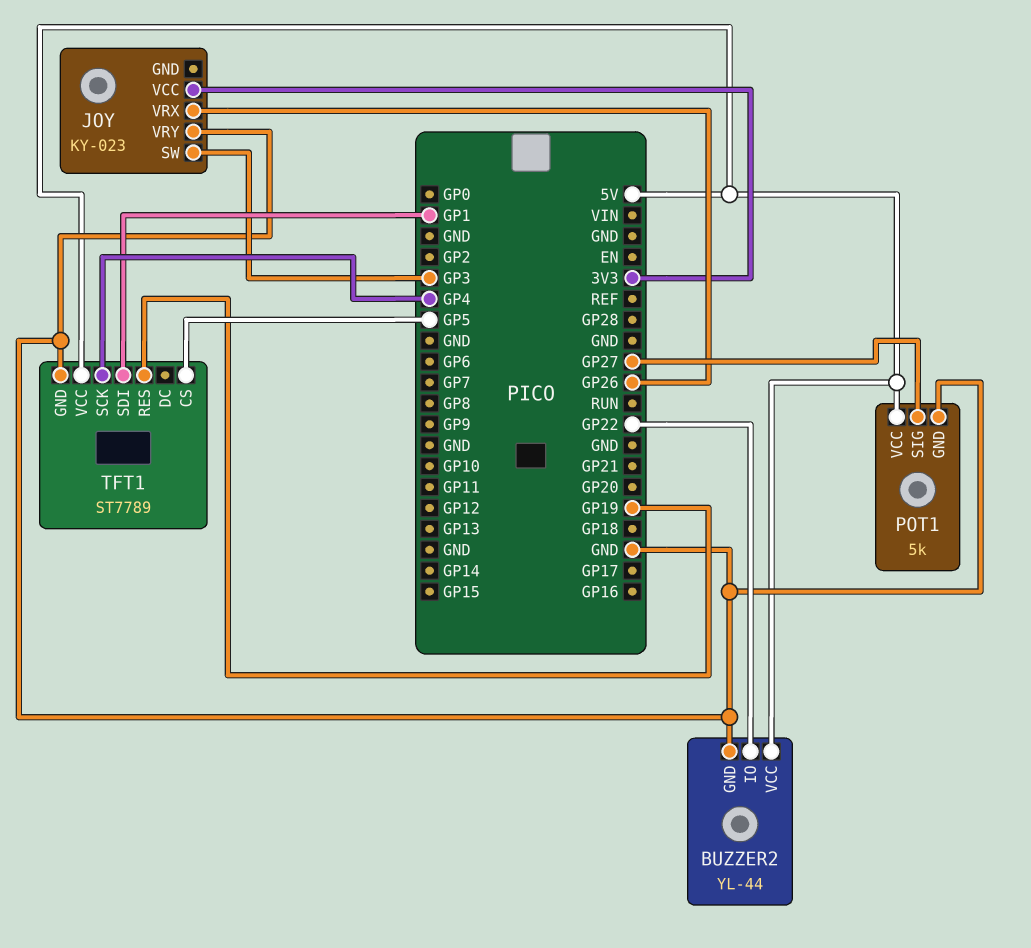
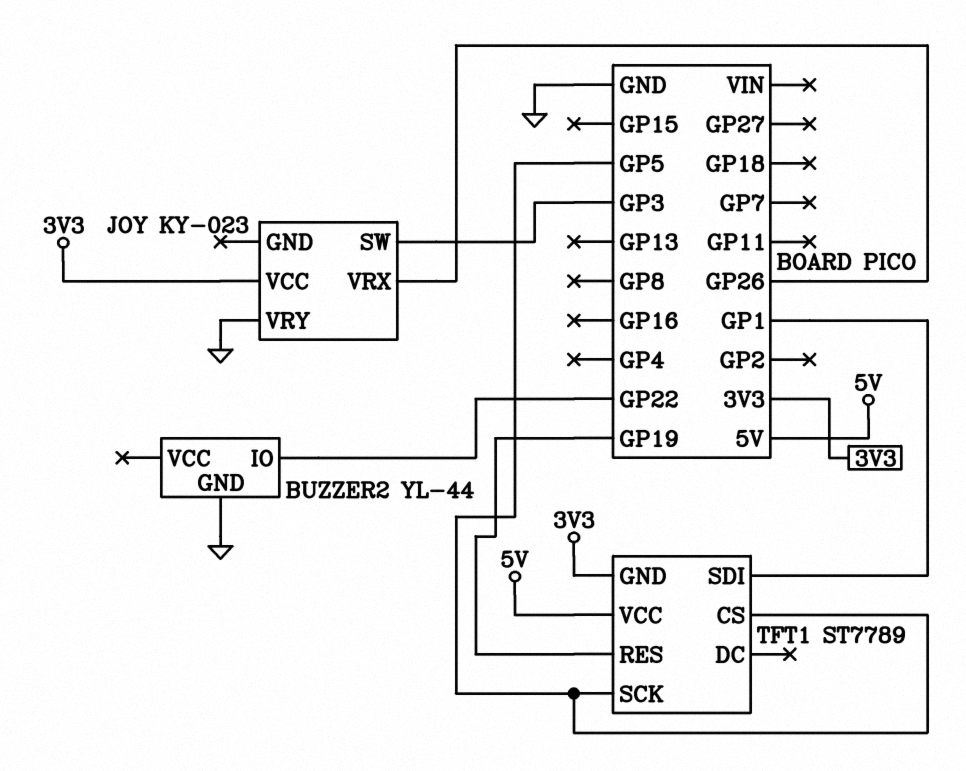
BUZZER2 pin VCC: 5V -> none
POT1: 5k -> none
POT1 pin GND: GND -> none
POT1 pin SIG: GP27 -> none
POT1 pin VCC: 5V -> none
TFT1 pin GND: GND -> 3V3
TFT1 pin SCK: GP4 -> GP5

